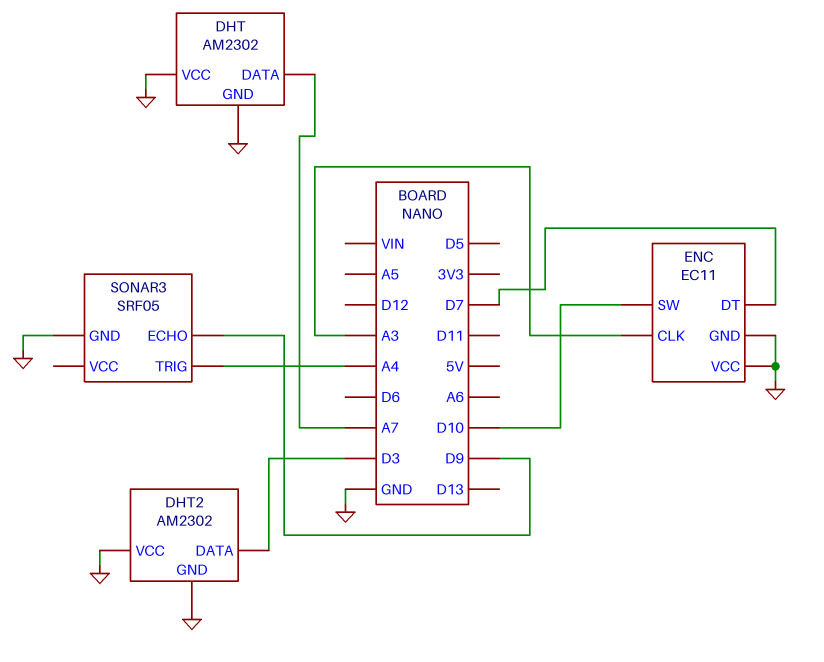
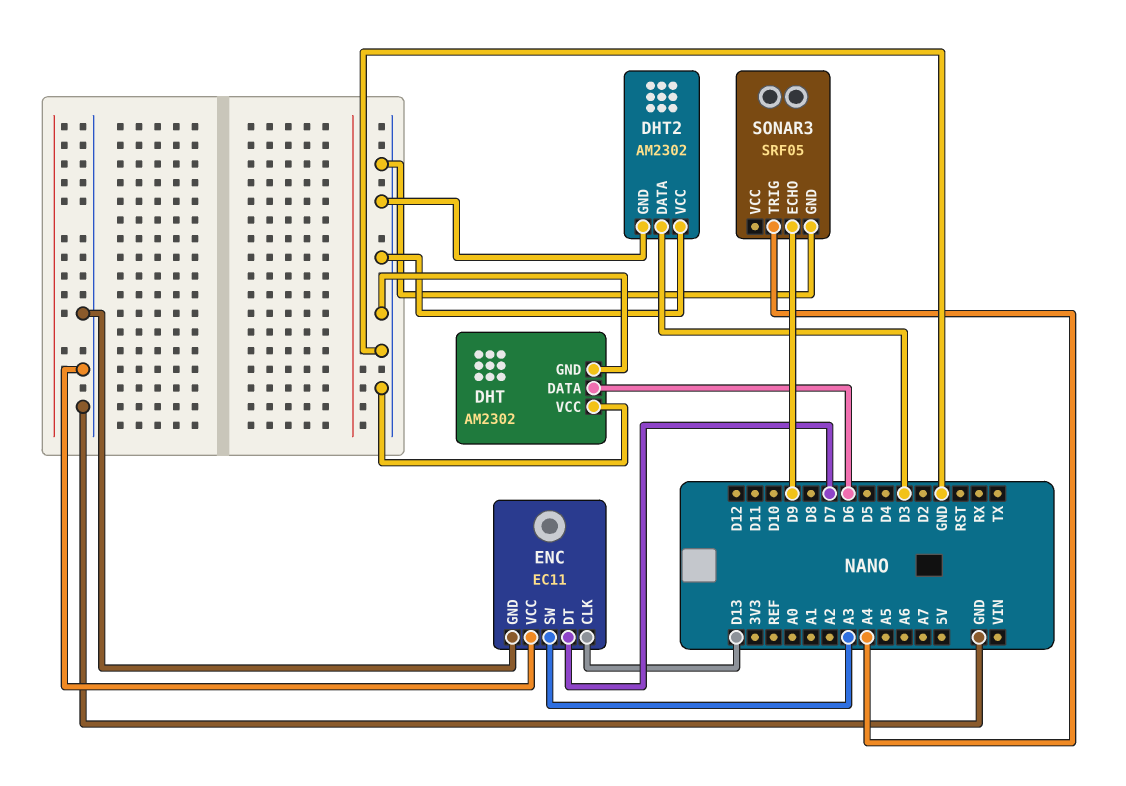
DHT pin DATA: A7 -> D6
ENC pin CLK: A3 -> D13
ENC pin SW: D10 -> A3

